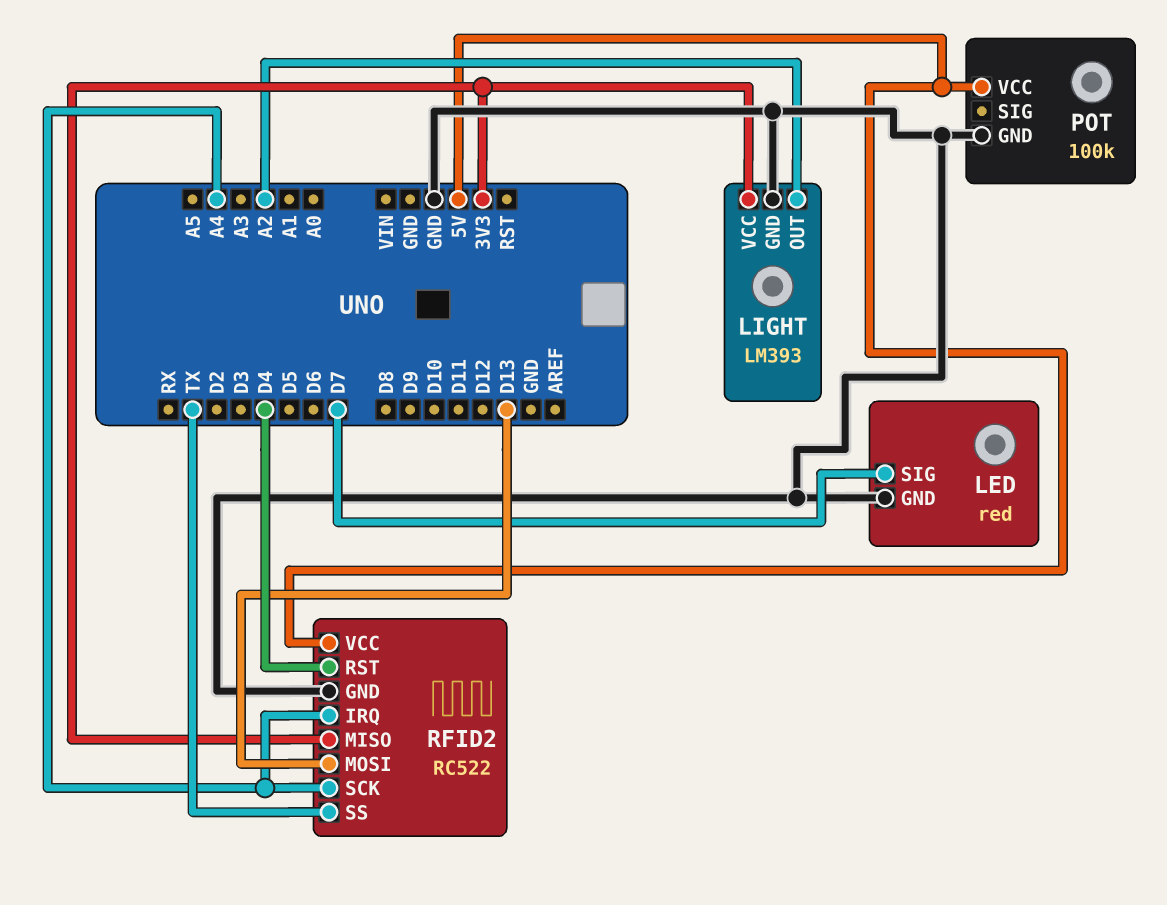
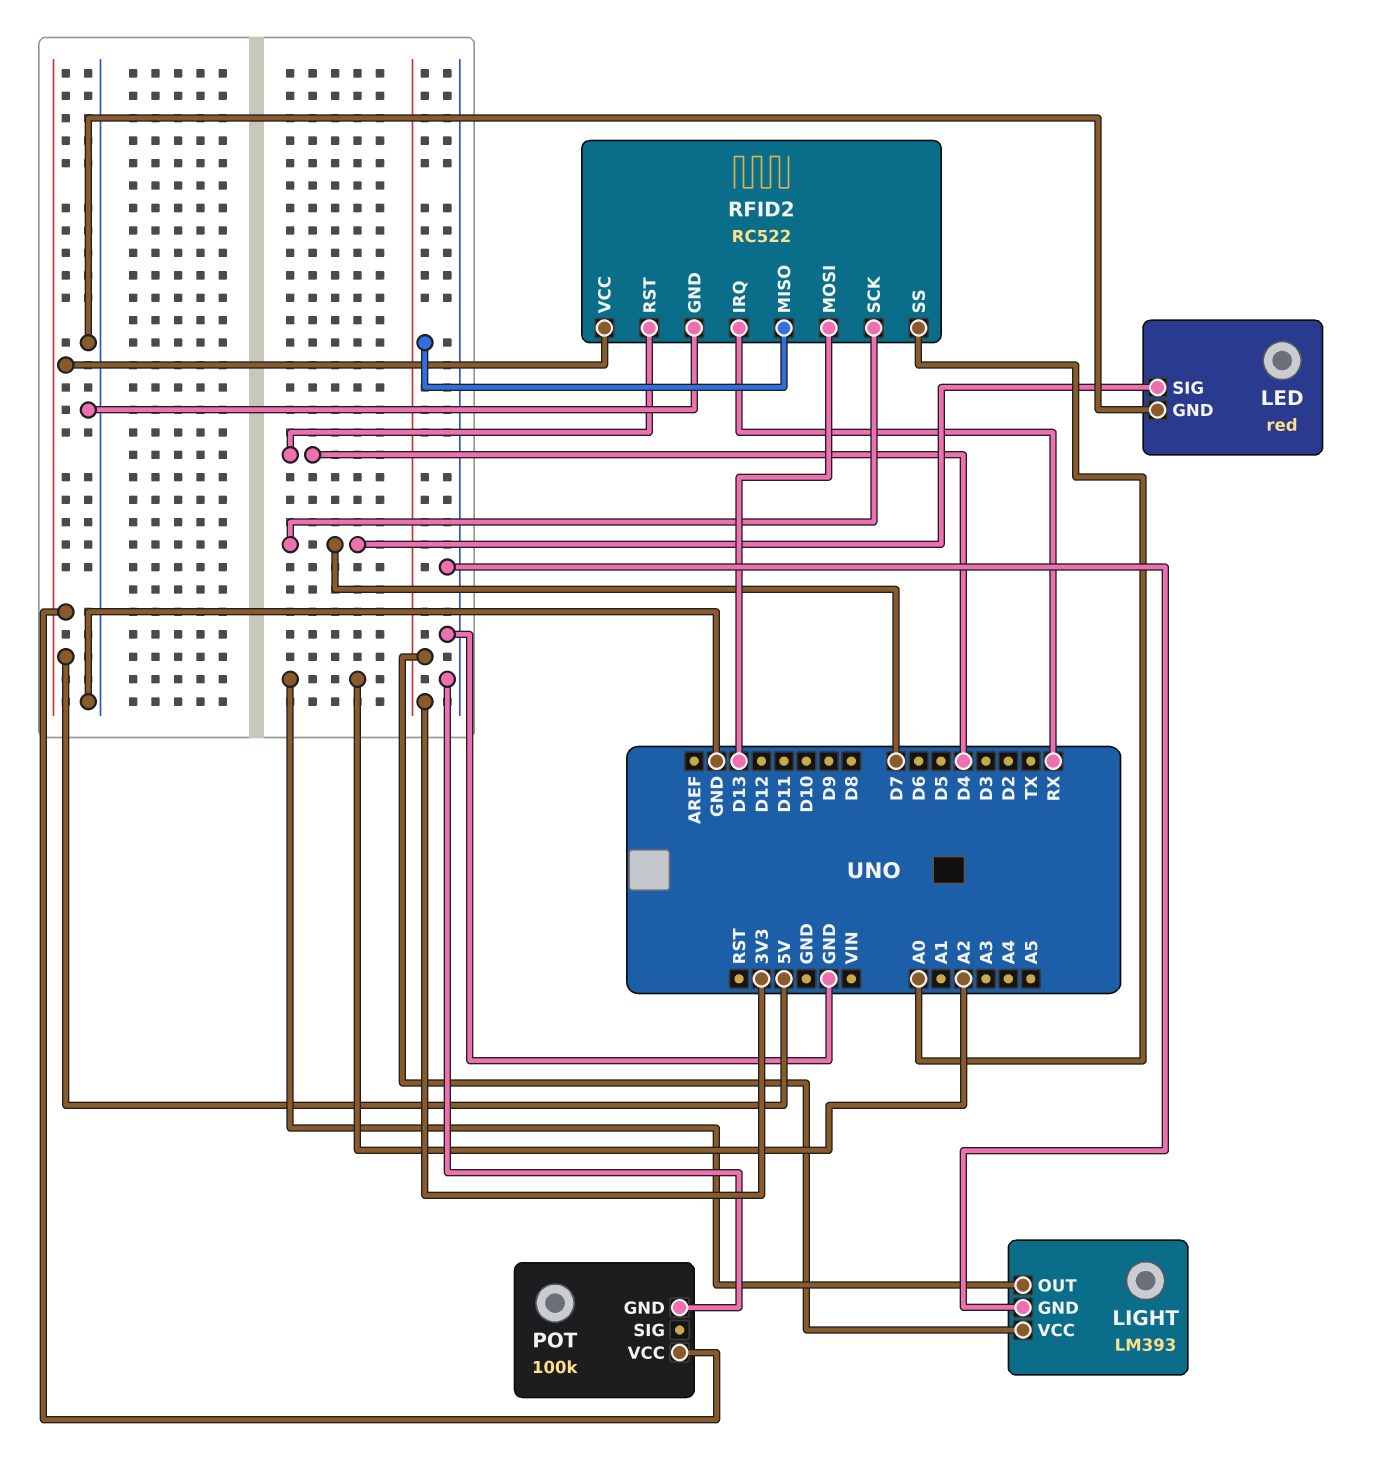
RFID2 pin IRQ: A4 -> RX
RFID2 pin SCK: A4 -> D7
RFID2 pin SS: TX -> A0

